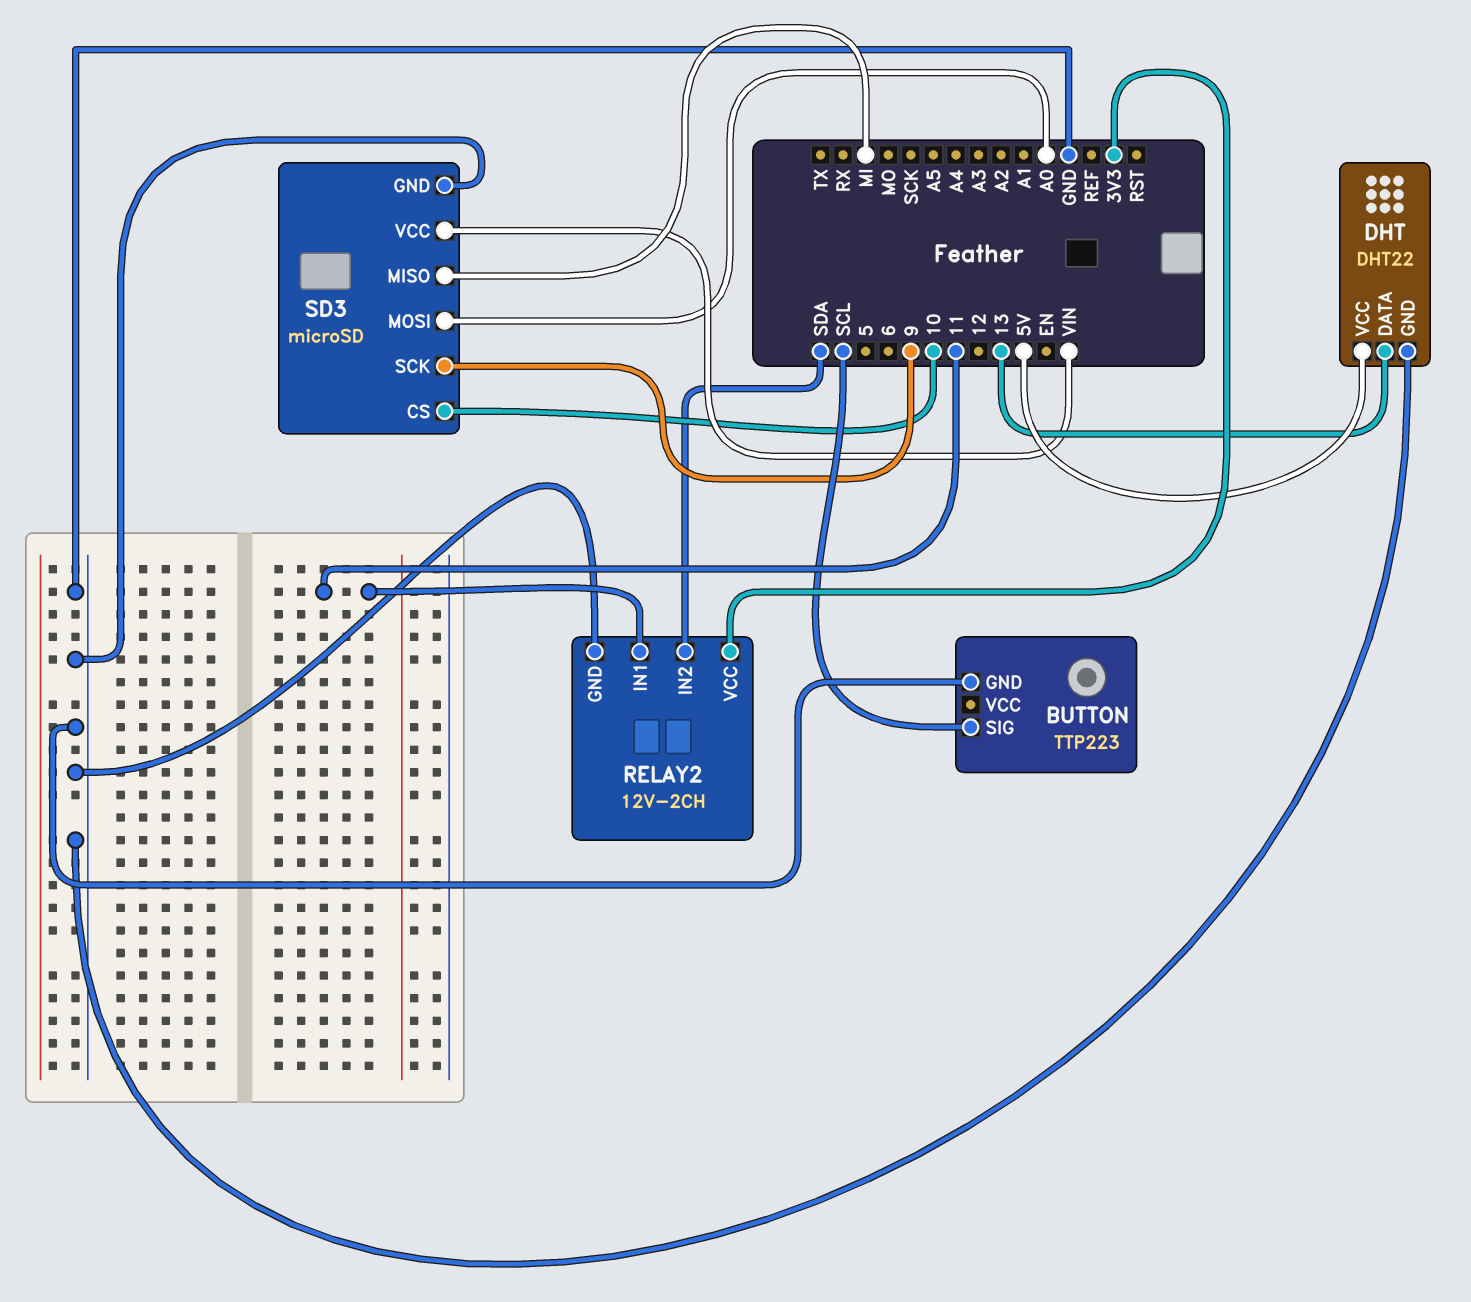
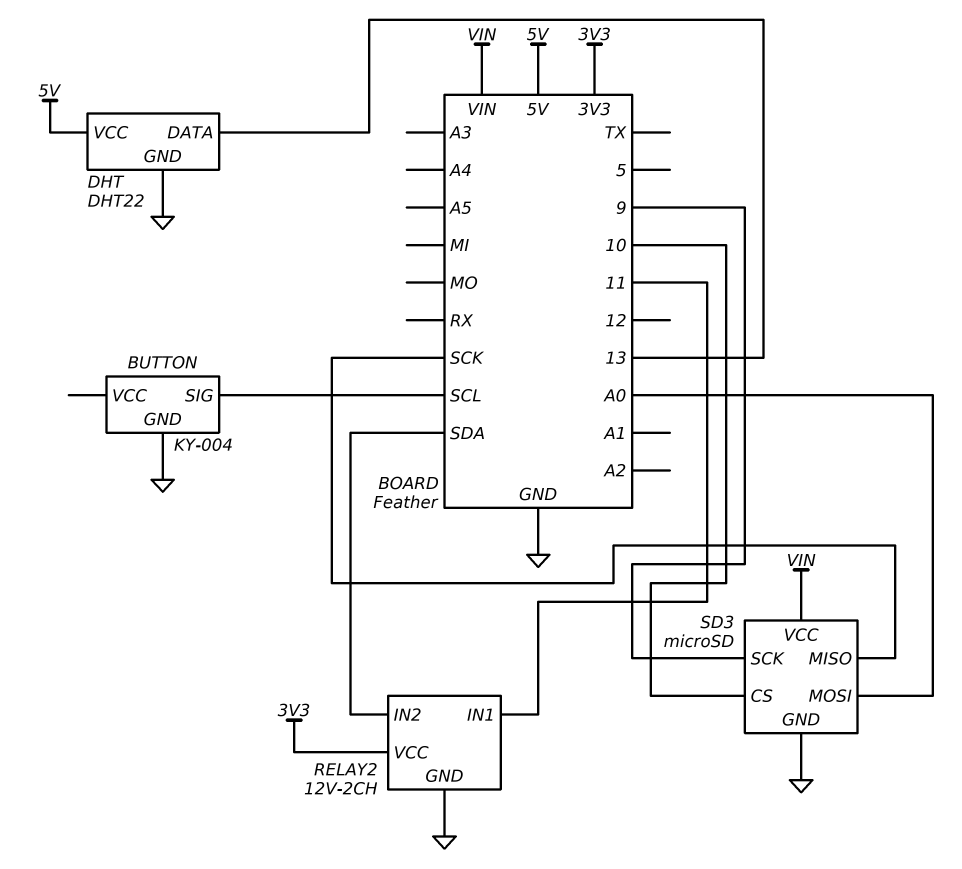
BUTTON: TTP223 -> KY-004
SD3 pin MISO: MI -> SCK

